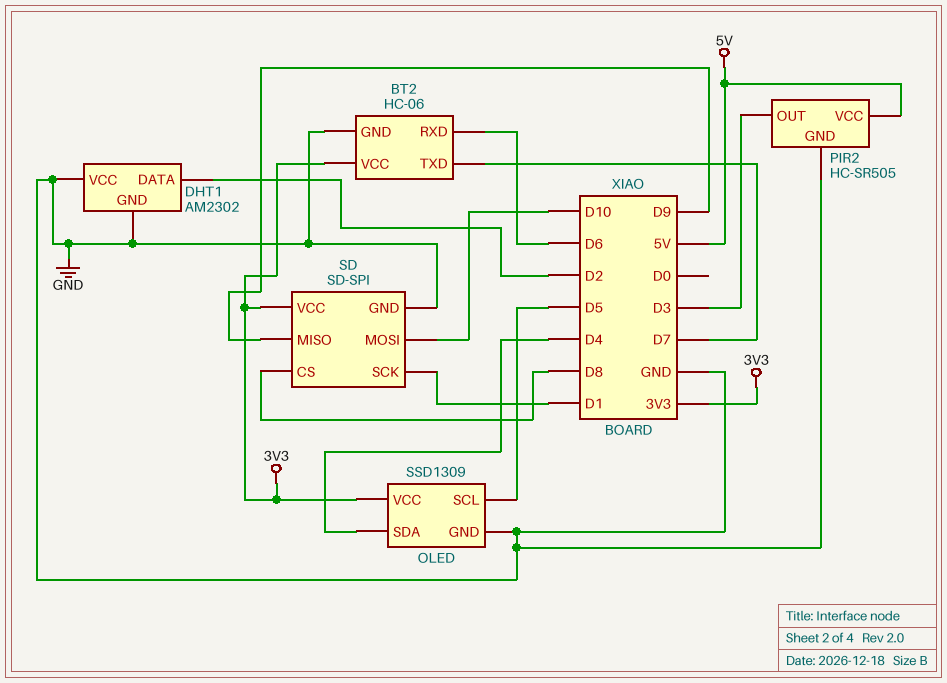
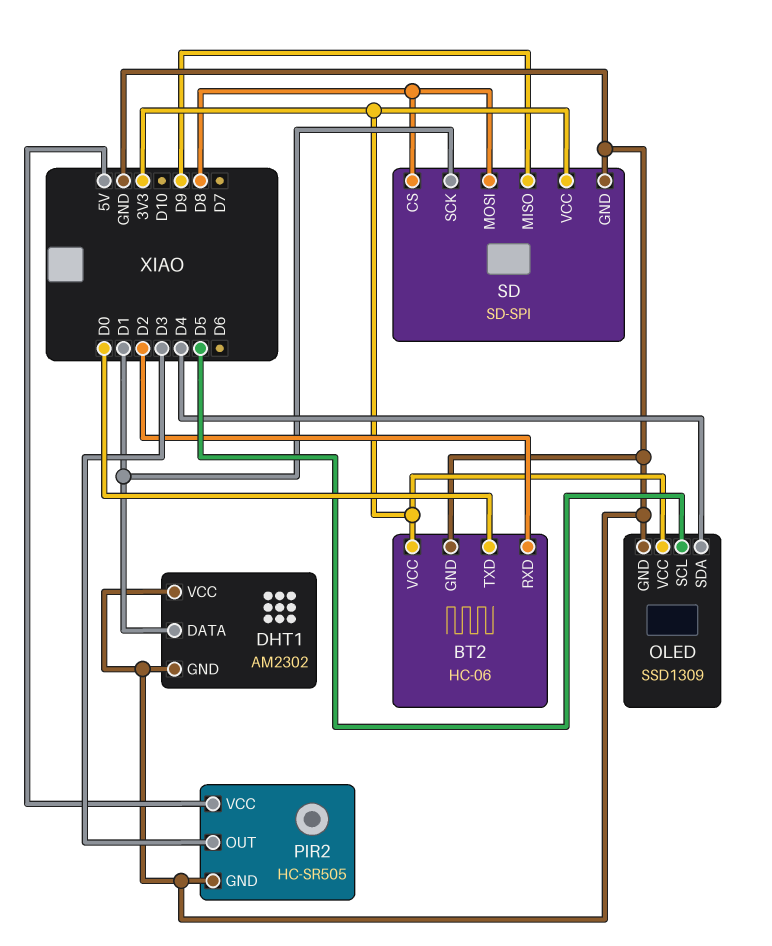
BT2 pin RXD: D6 -> D2
BT2 pin TXD: D7 -> D0
DHT1 pin DATA: D2 -> D1
SD pin MOSI: D10 -> D8

